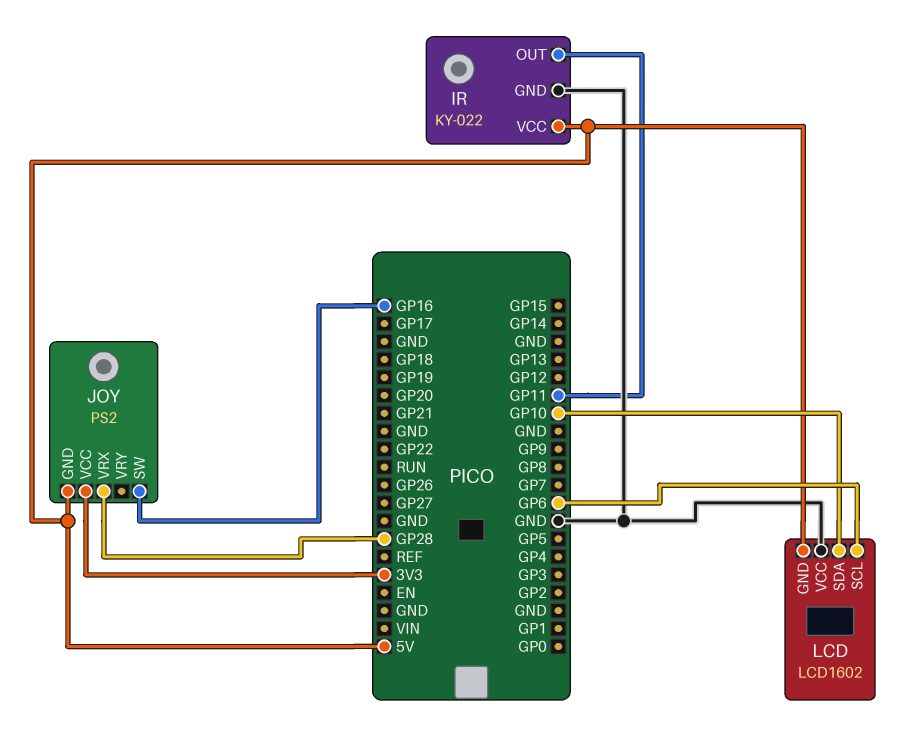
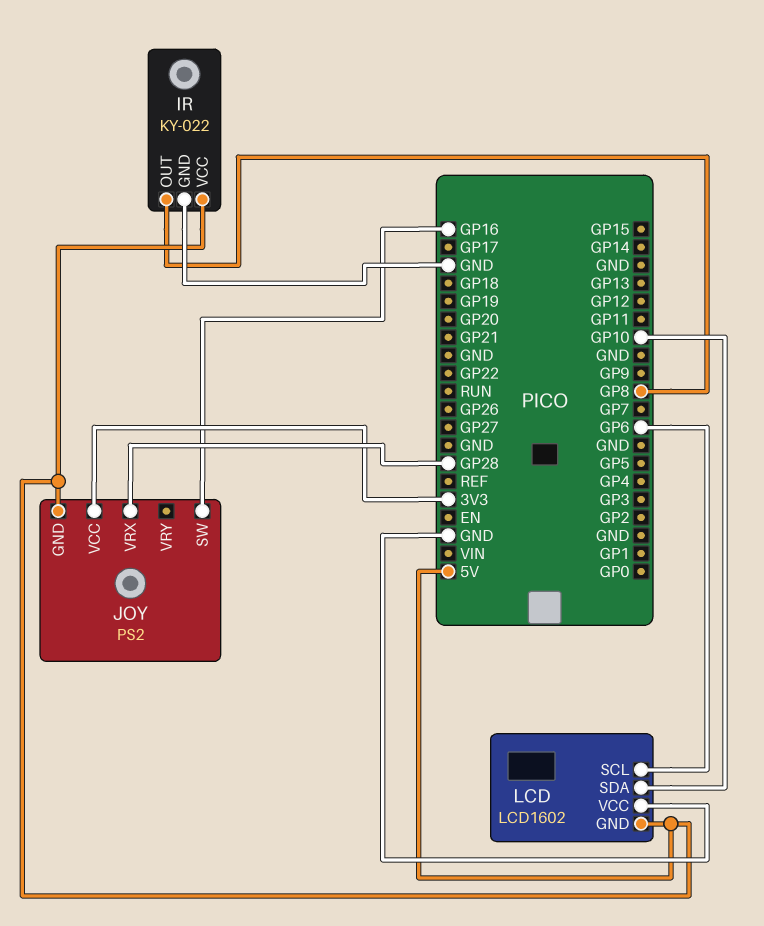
IR pin OUT: GP11 -> GP8

